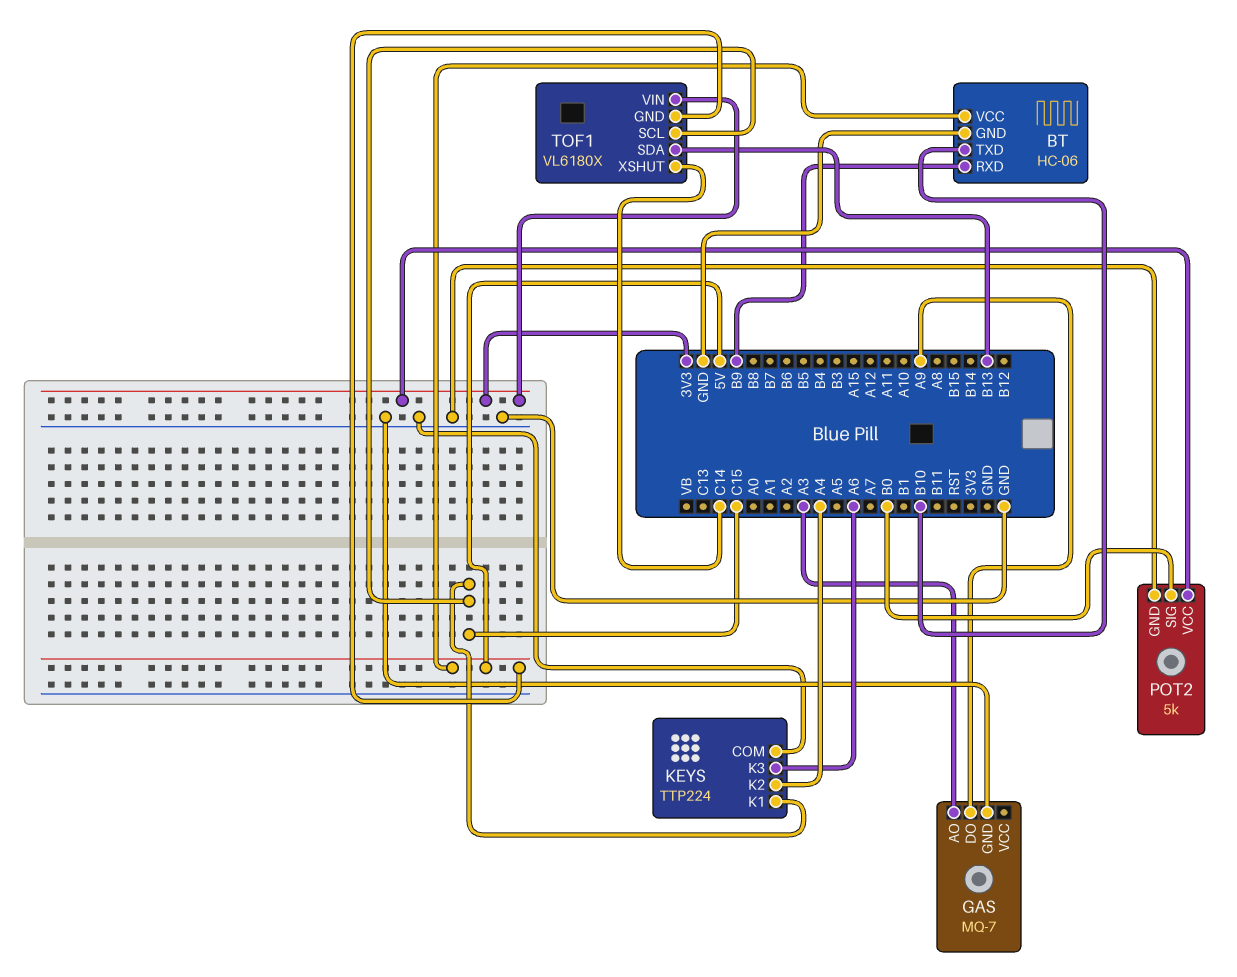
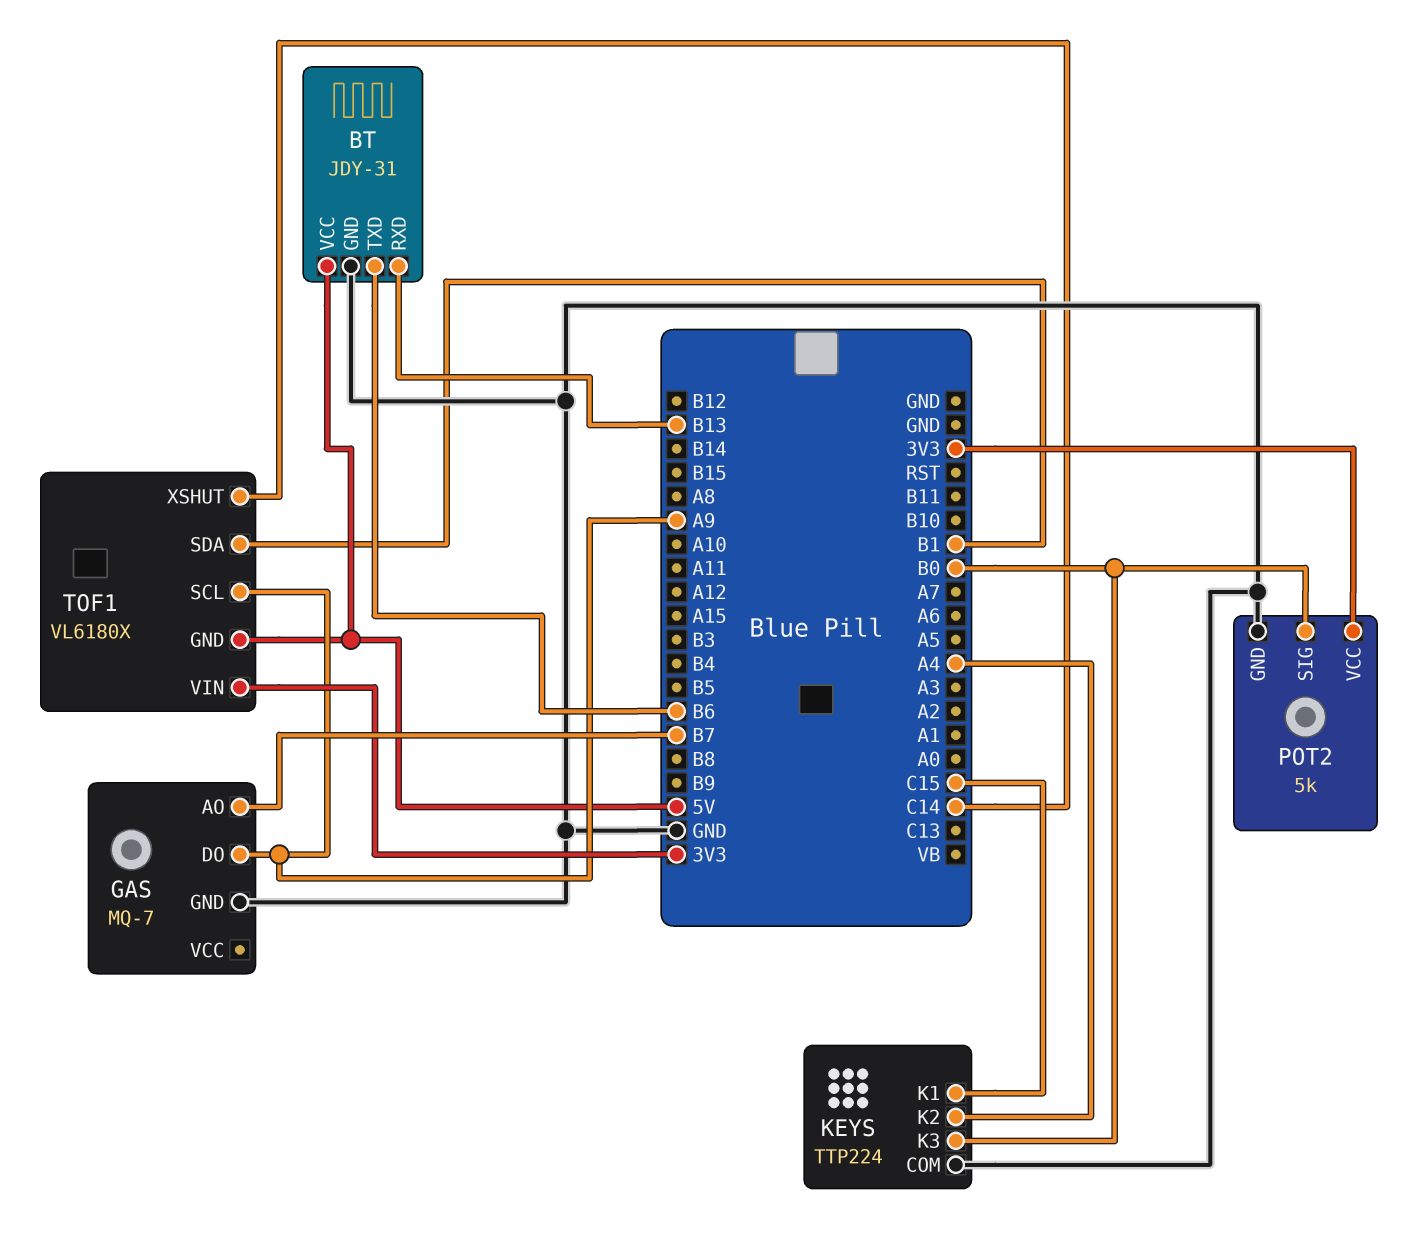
BT: HC-06 -> JDY-31
BT pin RXD: B9 -> B13
BT pin TXD: B10 -> B6
GAS pin AO: A3 -> B7
KEYS pin K3: A6 -> B0
TOF1 pin SCL: C15 -> A9
TOF1 pin SDA: B13 -> B1

